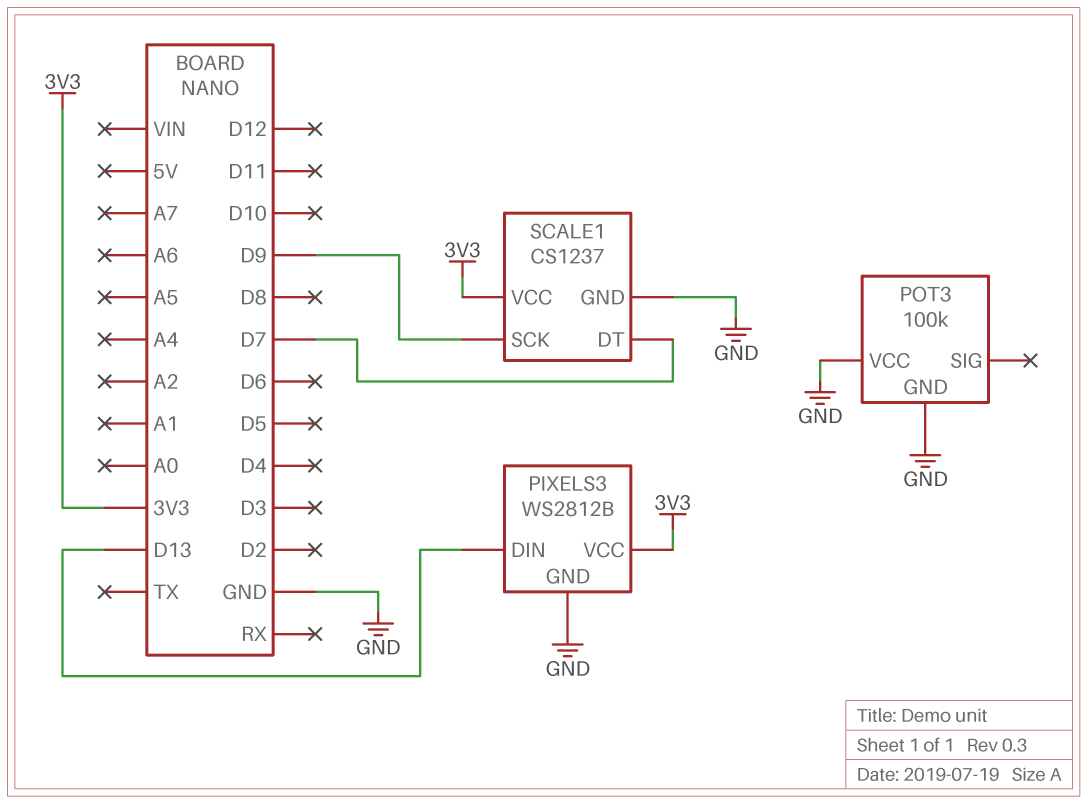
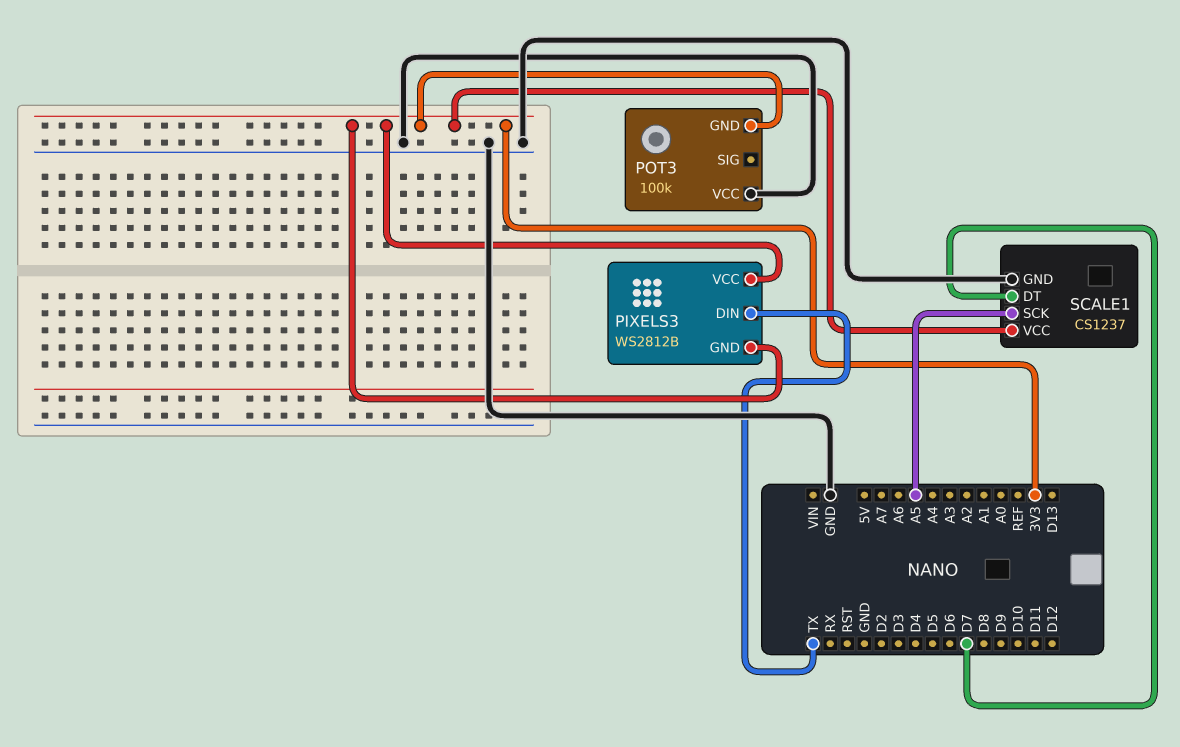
PIXELS3 pin DIN: D13 -> TX
PIXELS3 pin GND: GND -> 3V3
POT3 pin GND: GND -> 3V3
SCALE1 pin SCK: D9 -> A5

